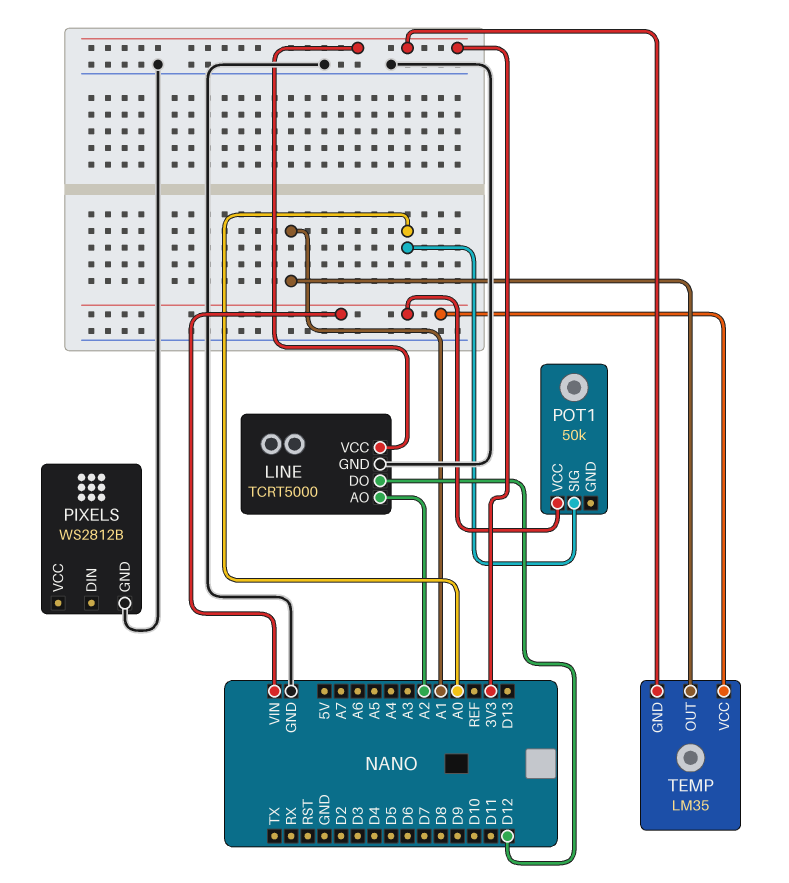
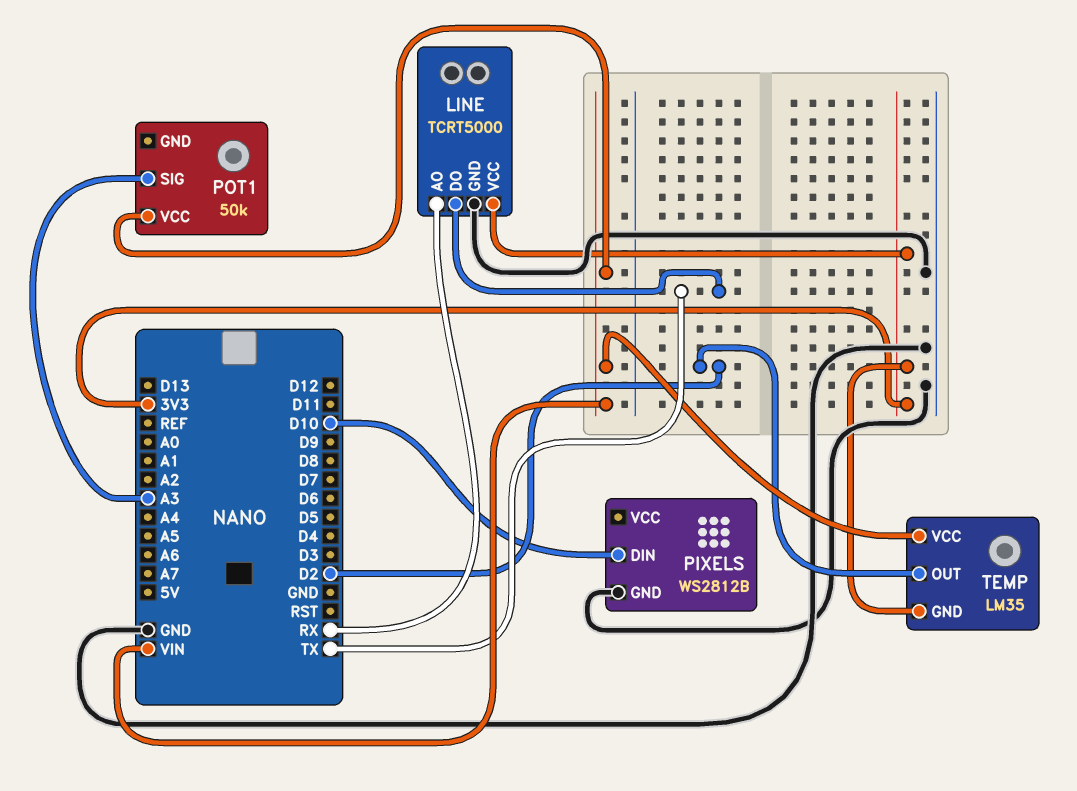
LINE pin AO: A2 -> RX
LINE pin DO: D12 -> TX
PIXELS pin DIN: none -> D10
POT1 pin SIG: A0 -> A3
TEMP pin OUT: A1 -> D2

